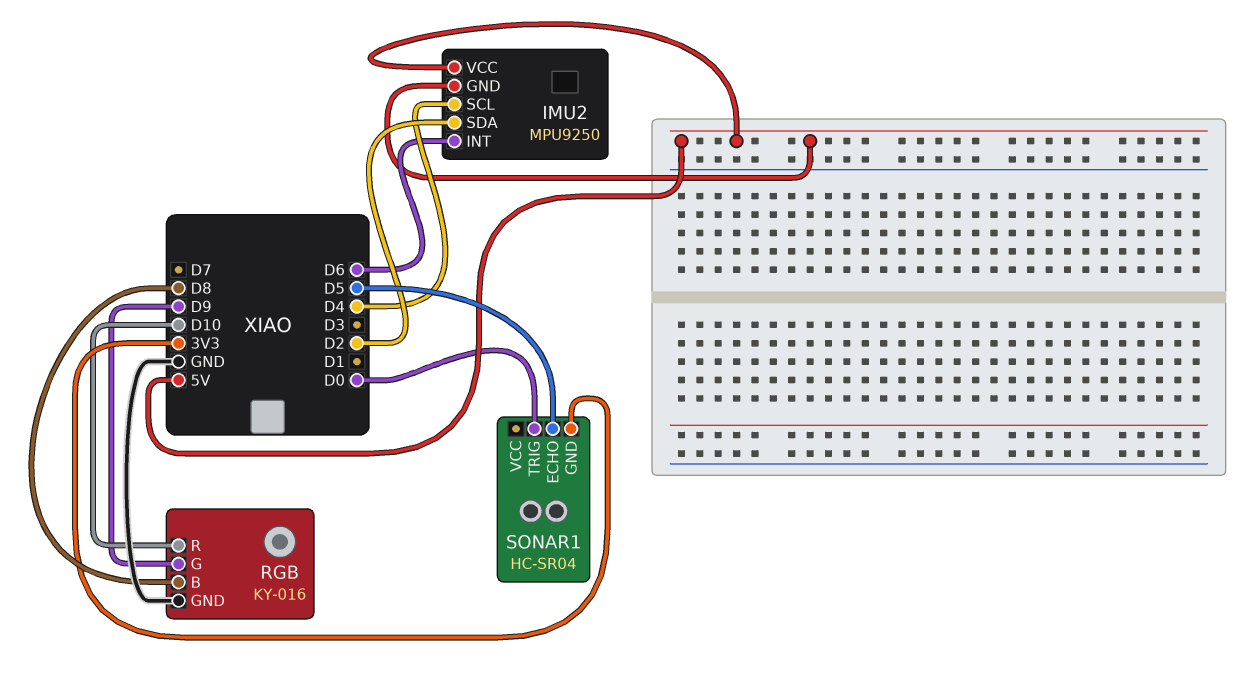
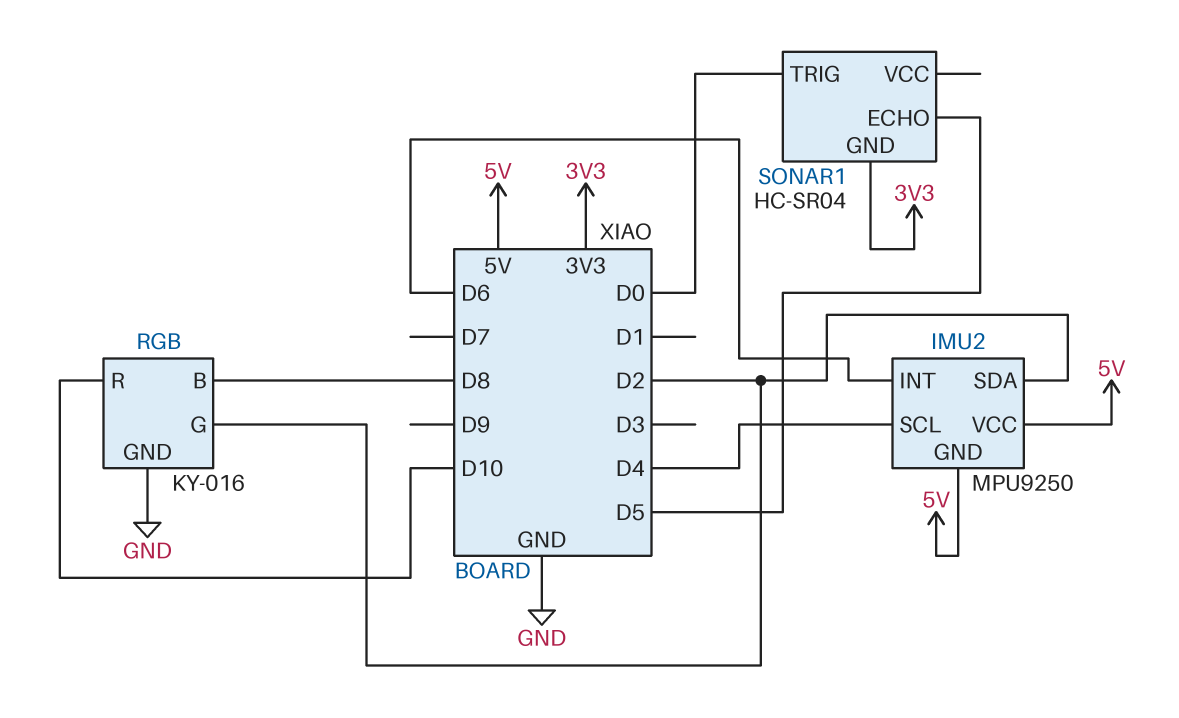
RGB pin G: D9 -> D2

